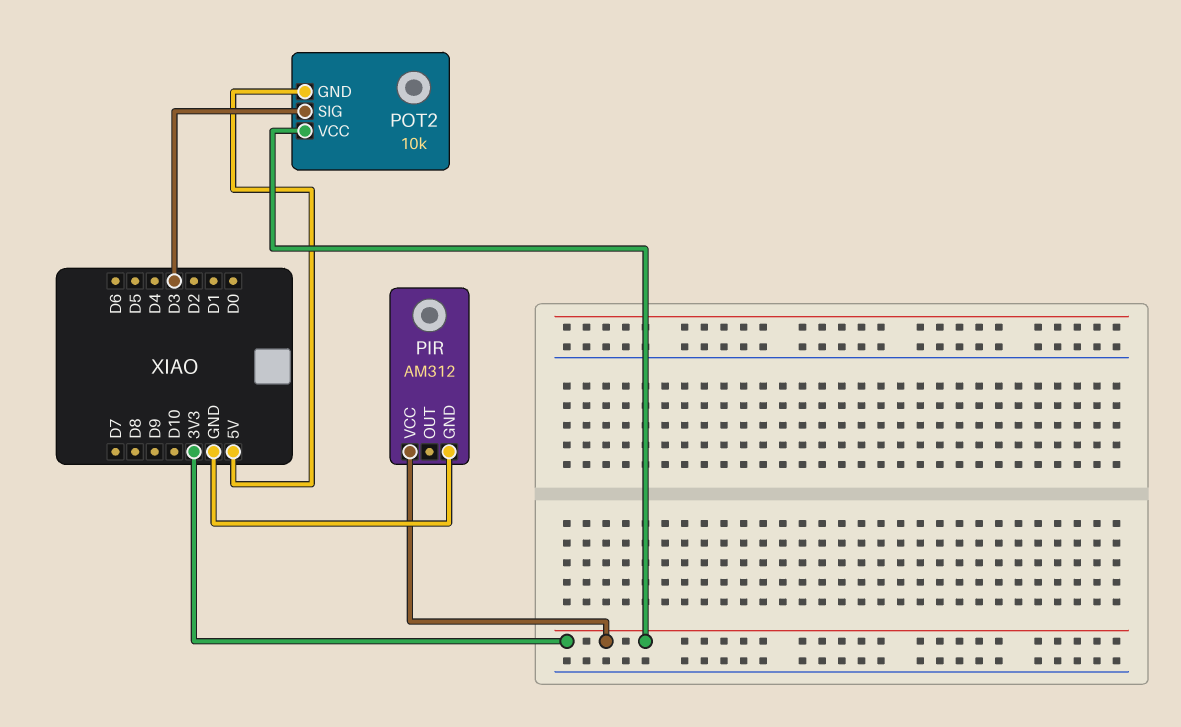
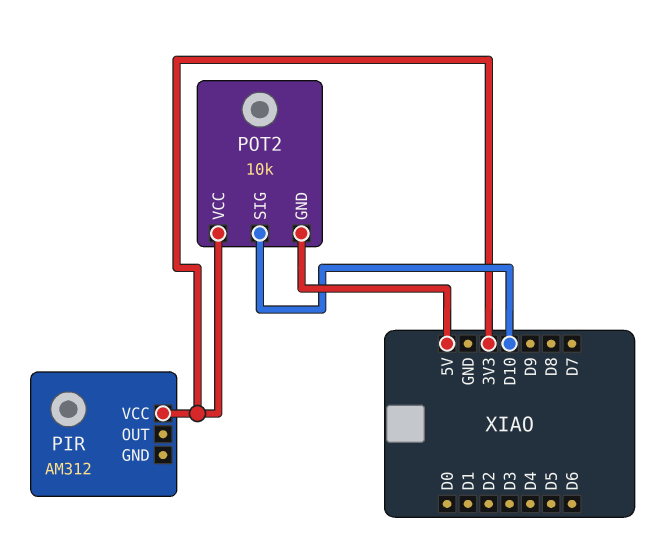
PIR pin GND: GND -> none
POT2 pin SIG: D3 -> D10

